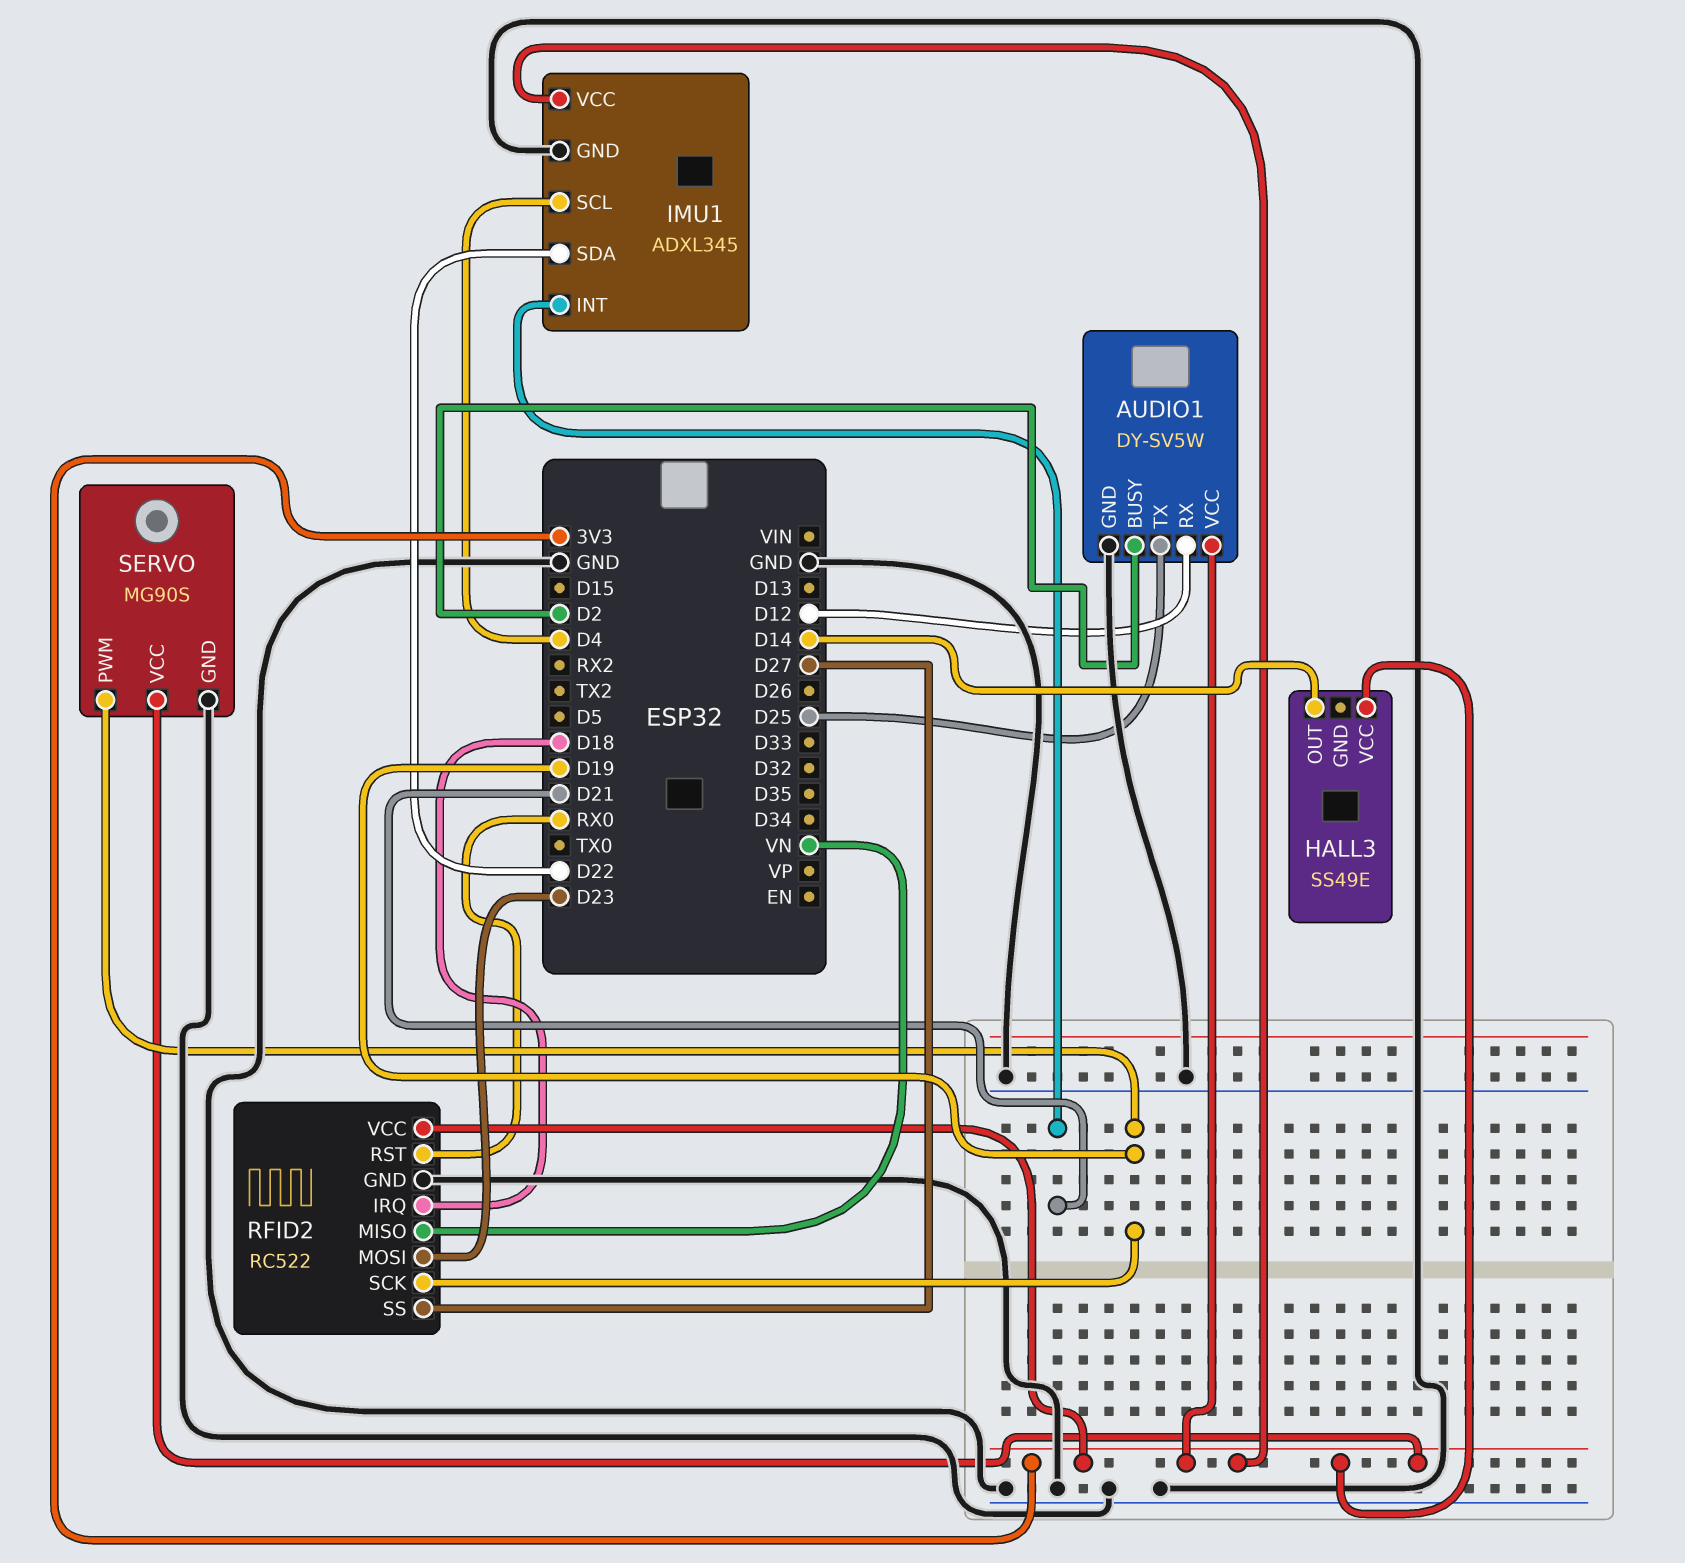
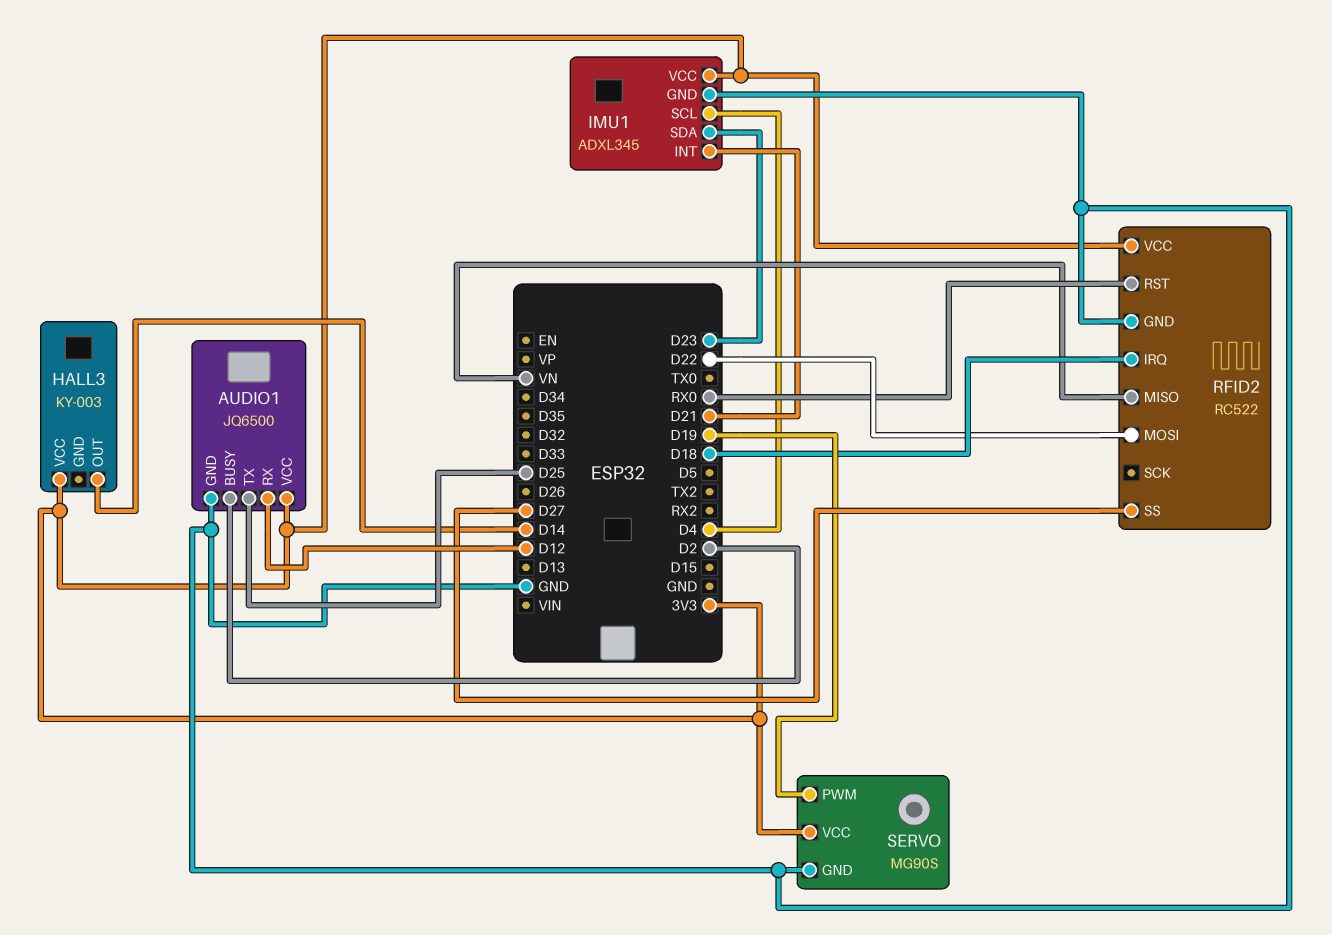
AUDIO1: DY-SV5W -> JQ6500
HALL3: SS49E -> KY-003
IMU1 pin SDA: D22 -> D23
RFID2 pin MOSI: D23 -> D22
RFID2 pin SCK: D19 -> none

